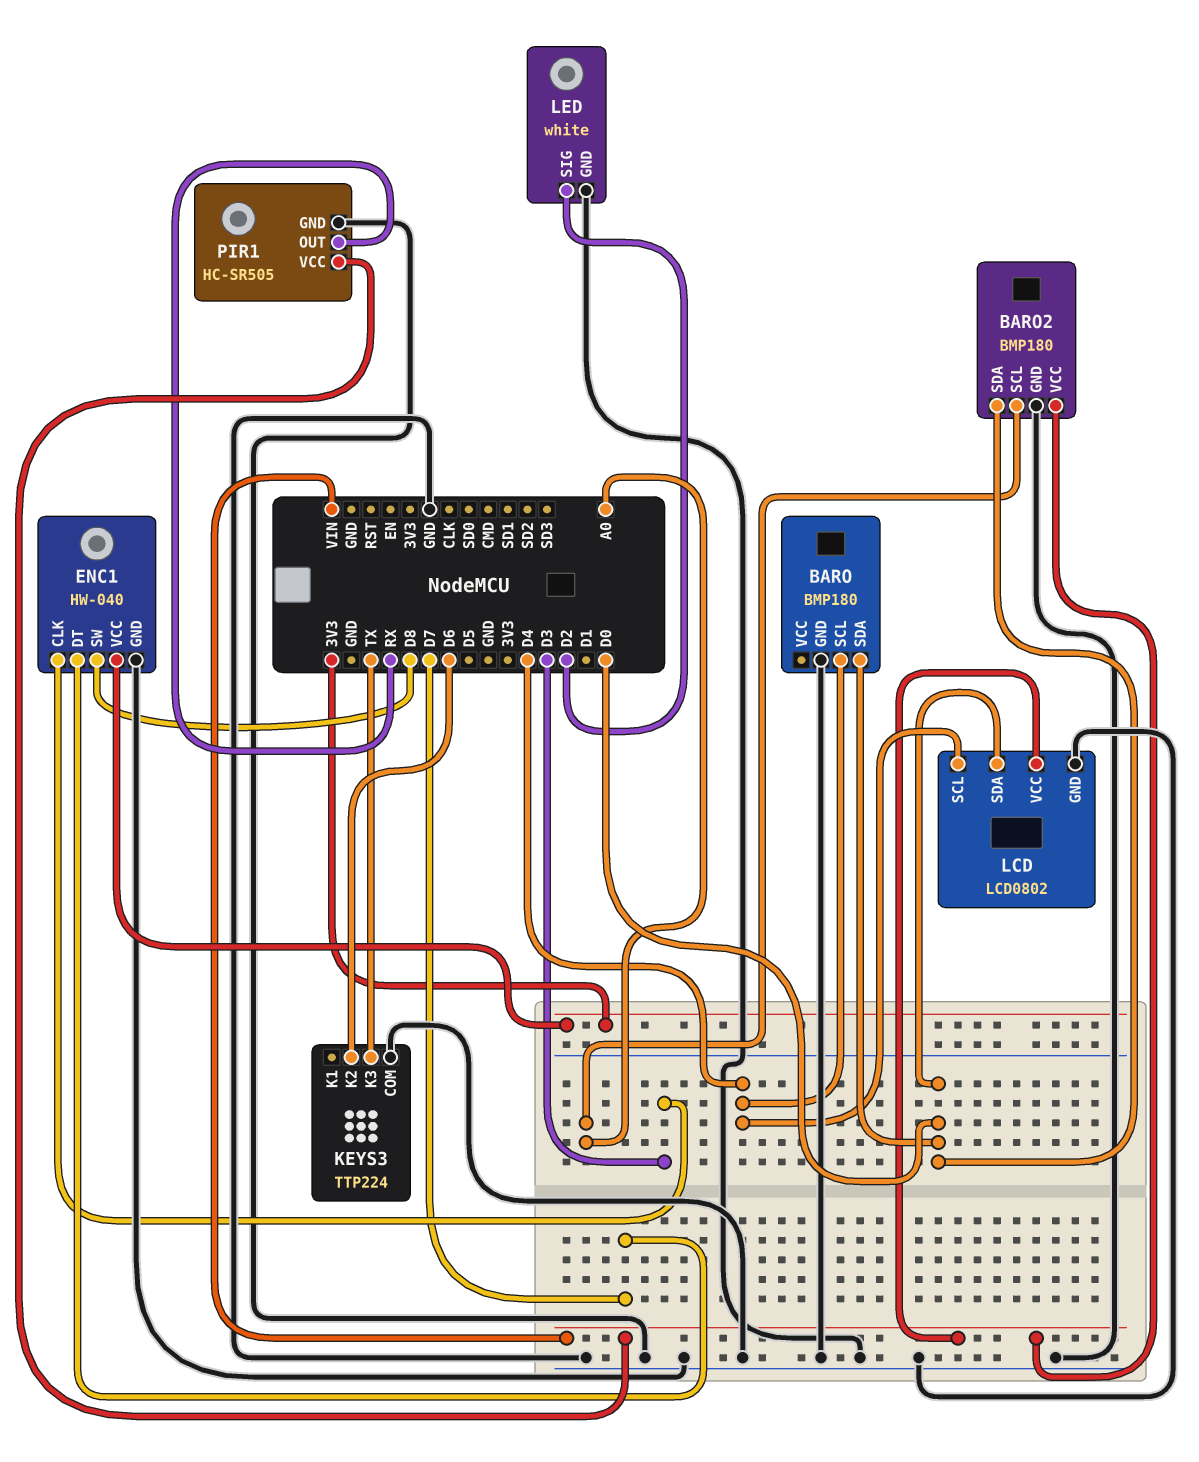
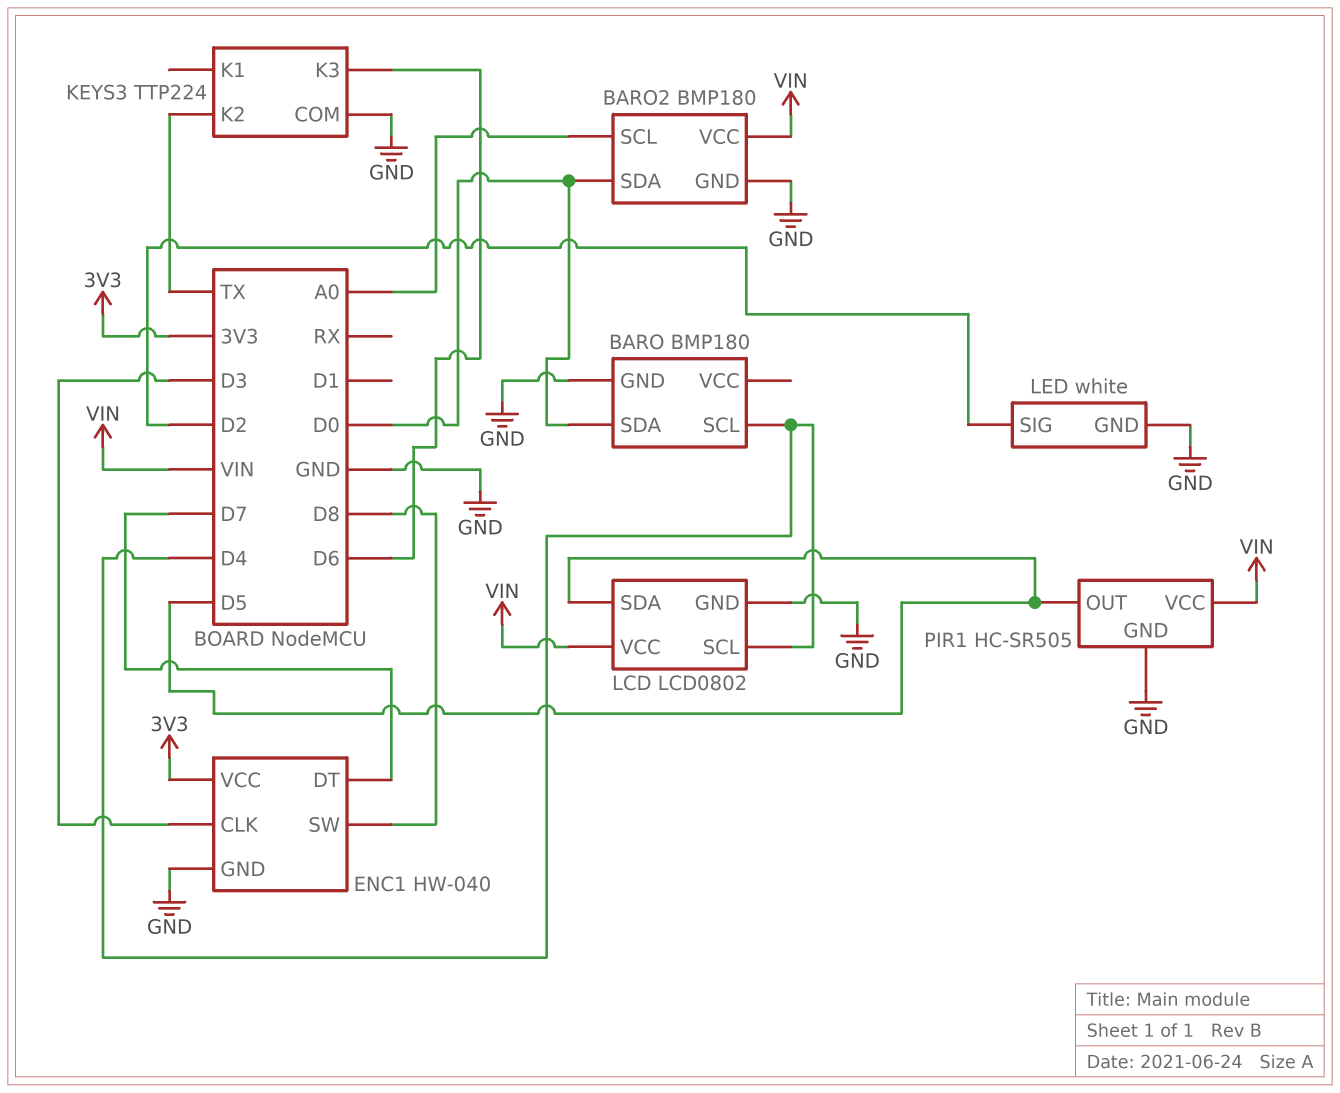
KEYS3 pin K2: D6 -> TX
KEYS3 pin K3: TX -> D6
LCD pin SDA: D0 -> D5
PIR1 pin OUT: RX -> D5

